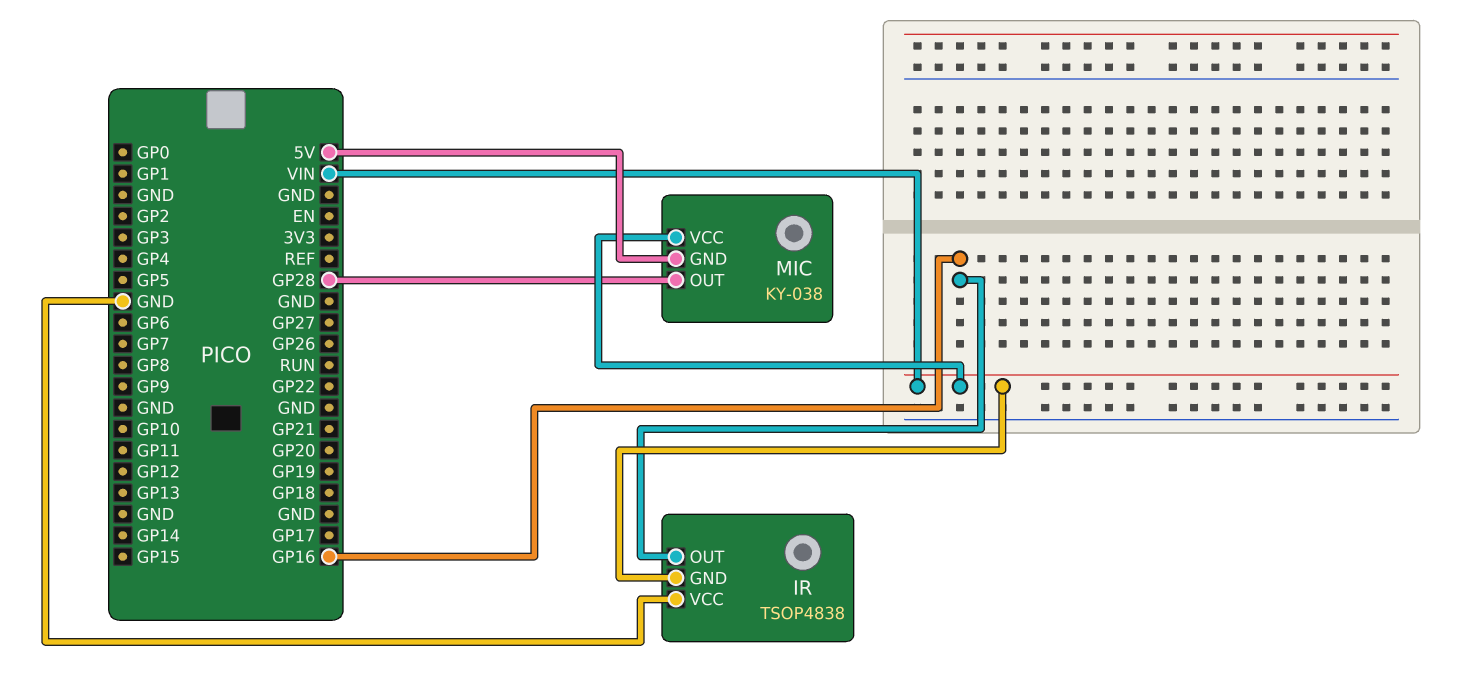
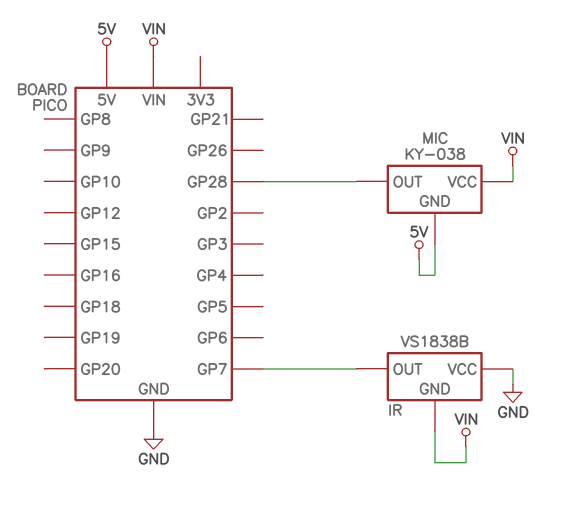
IR: TSOP4838 -> VS1838B
IR pin OUT: GP16 -> GP7

